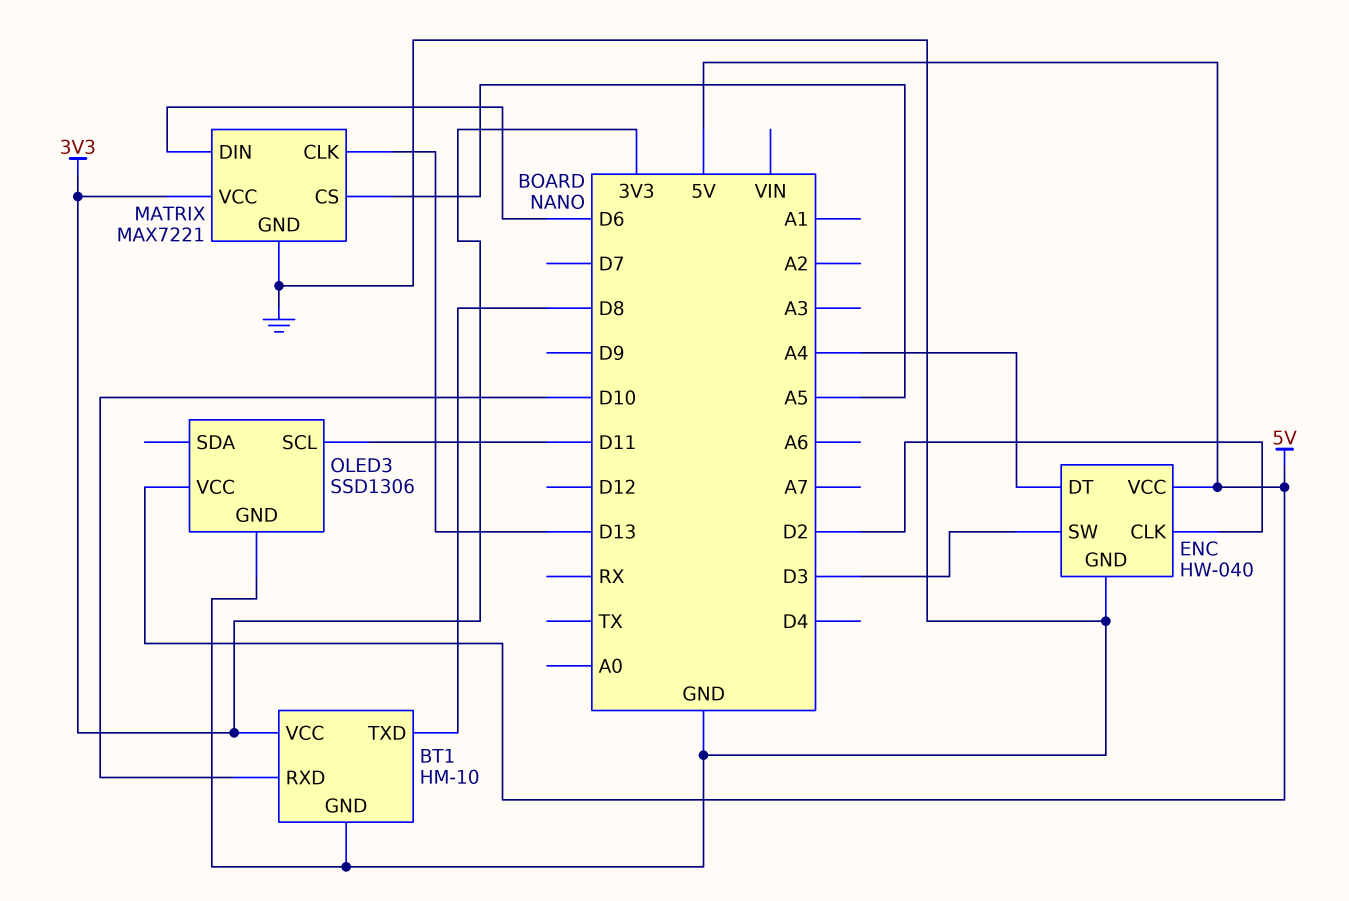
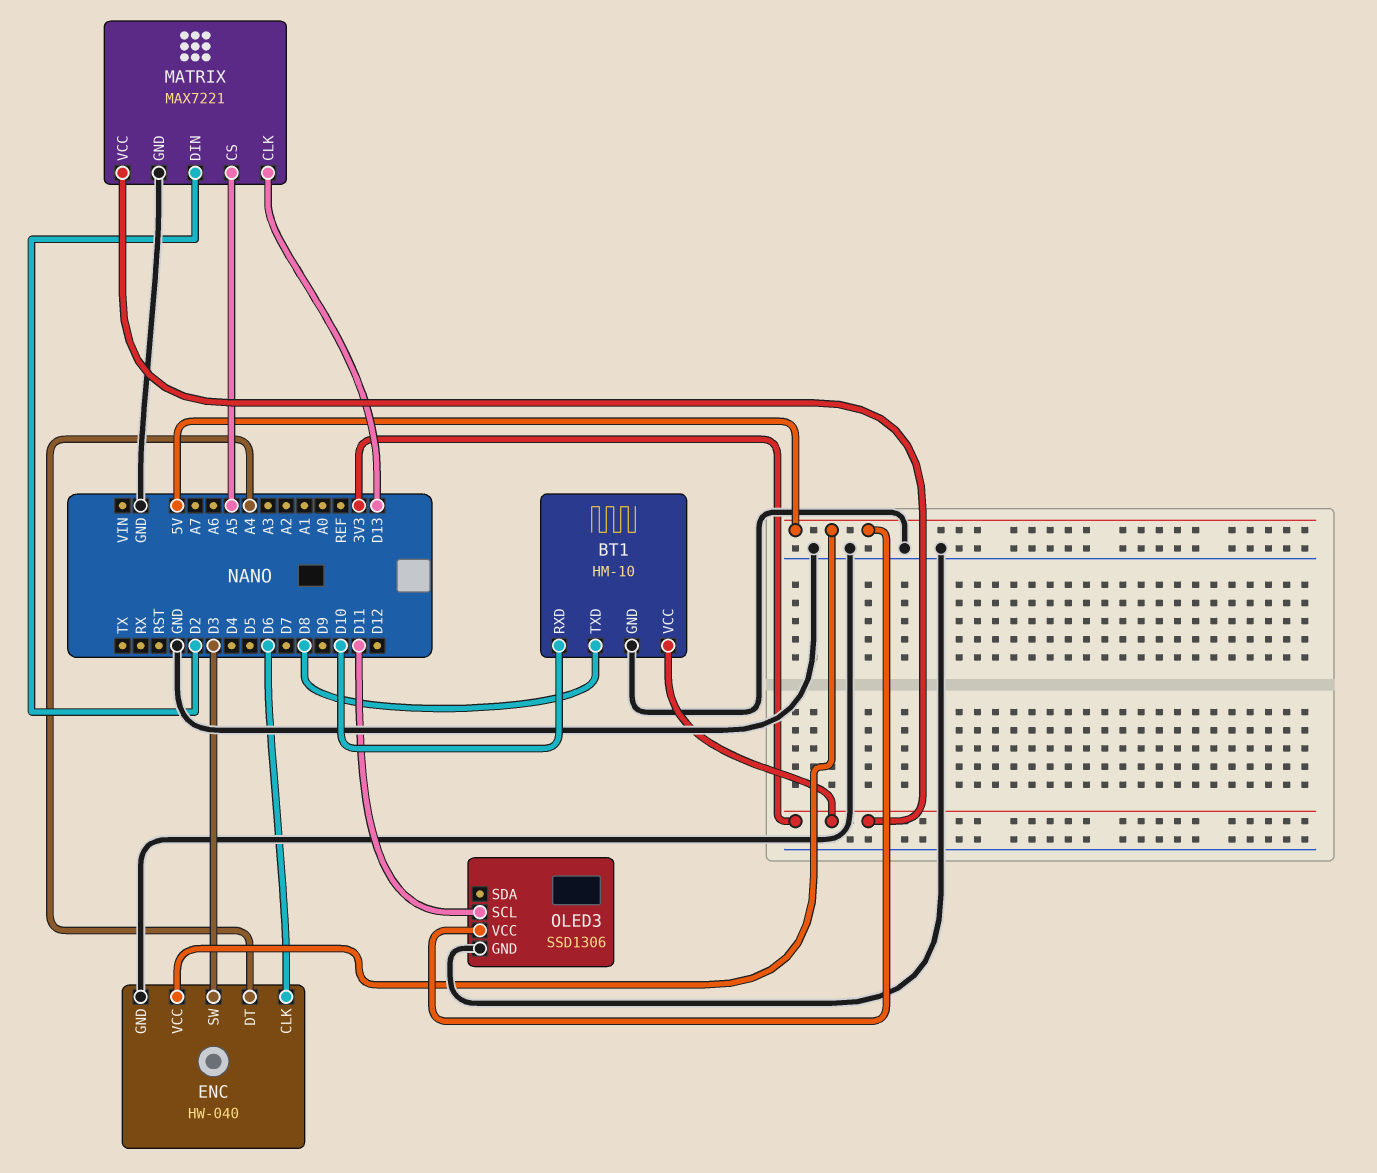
ENC pin CLK: D2 -> D6
MATRIX pin DIN: D6 -> D2

